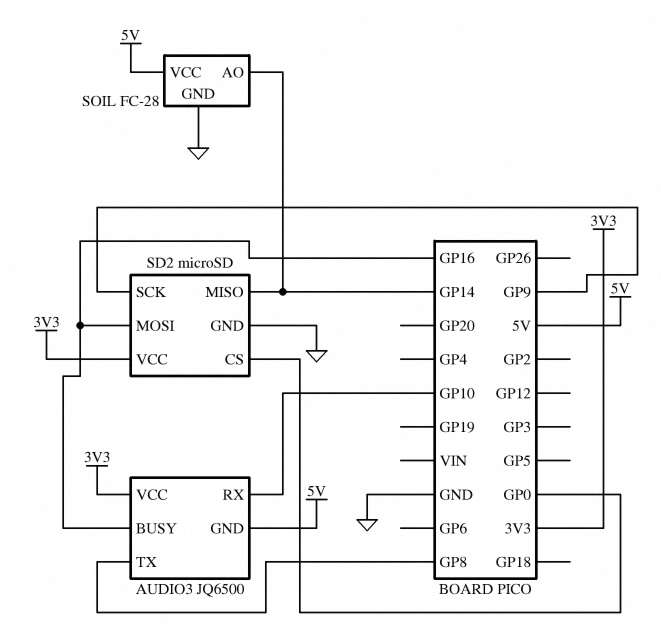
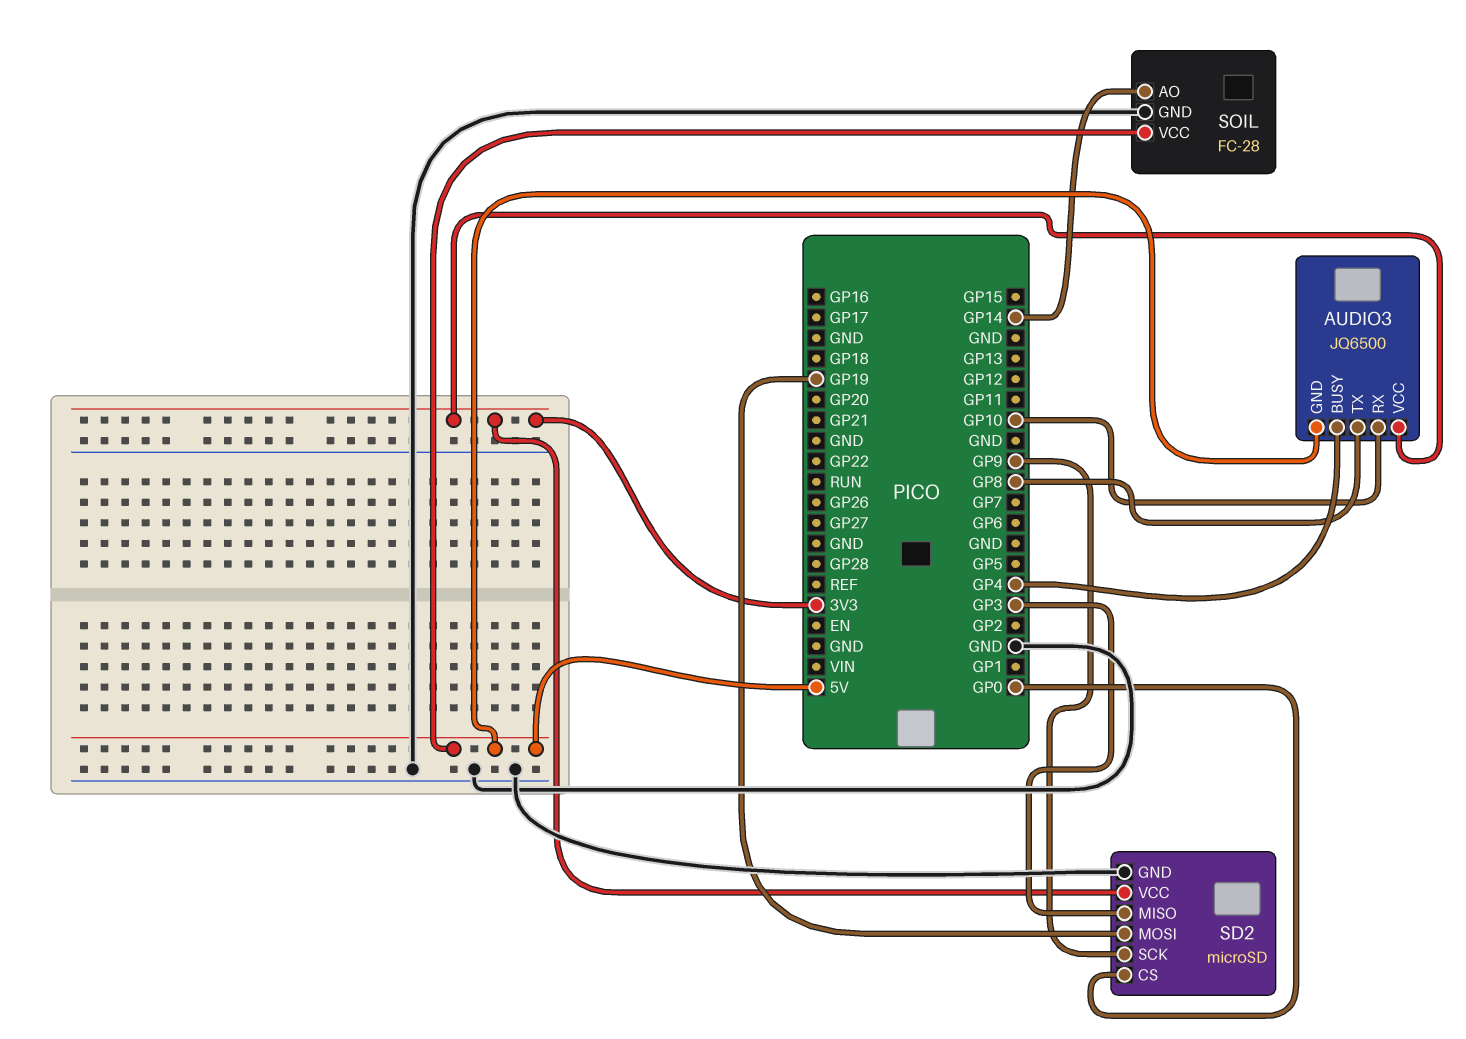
AUDIO3 pin BUSY: GP16 -> GP4
SD2 pin MISO: GP14 -> GP3
SD2 pin MOSI: GP16 -> GP19

